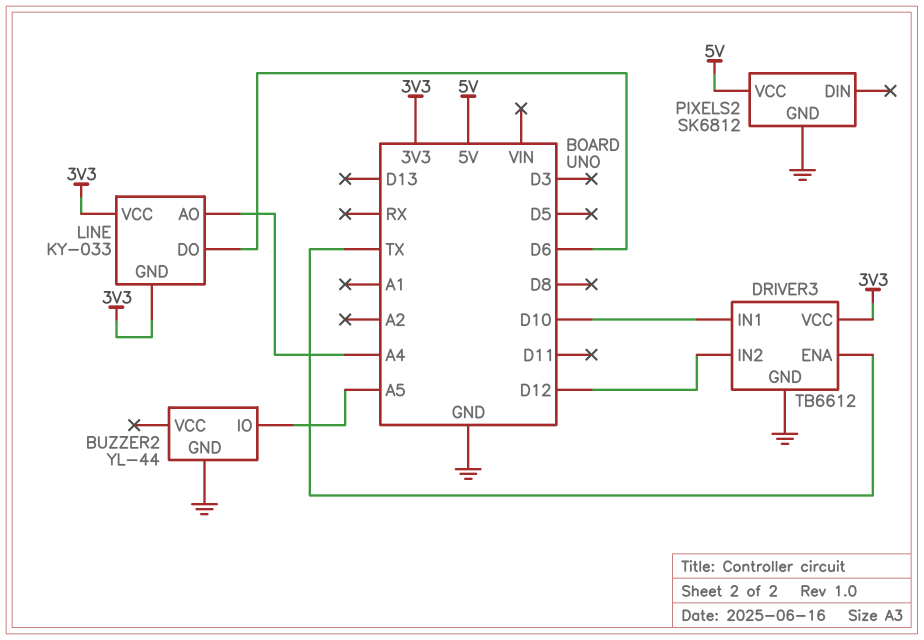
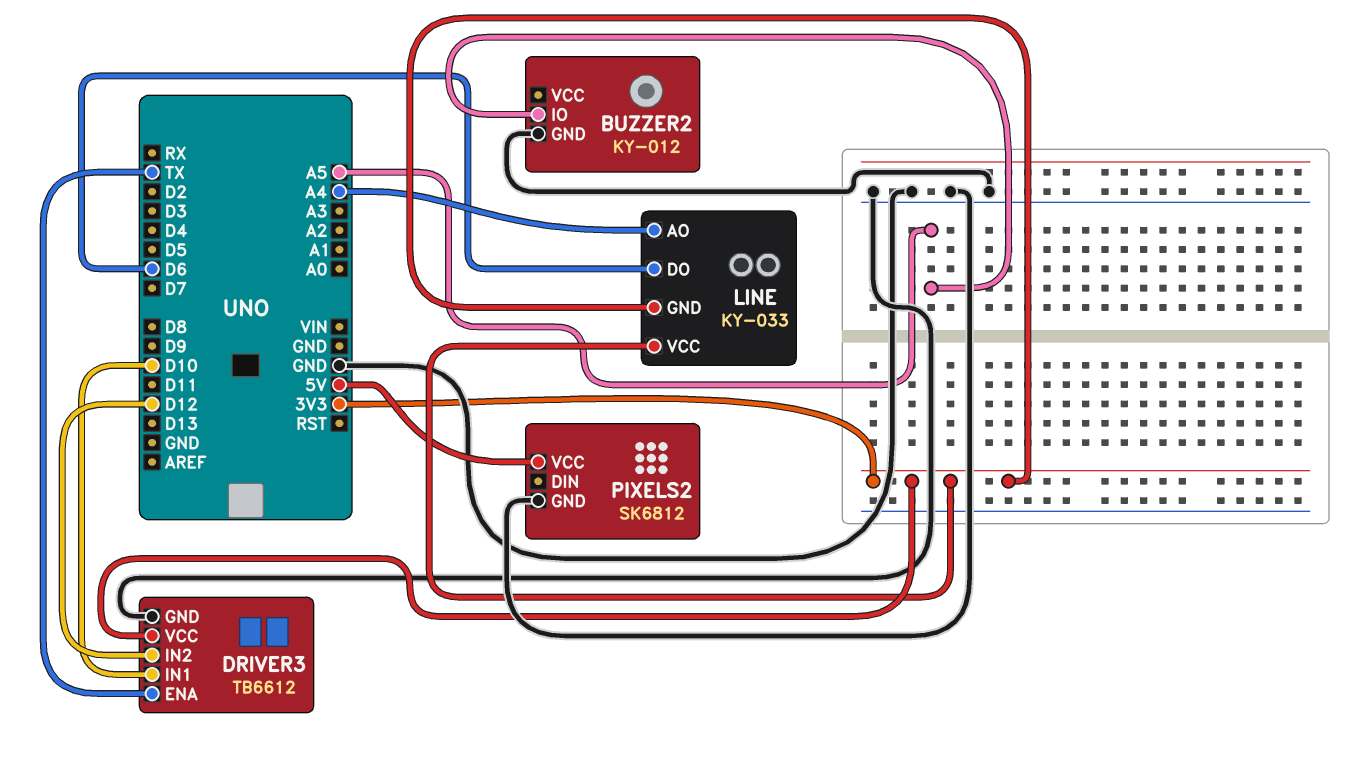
BUZZER2: YL-44 -> KY-012

